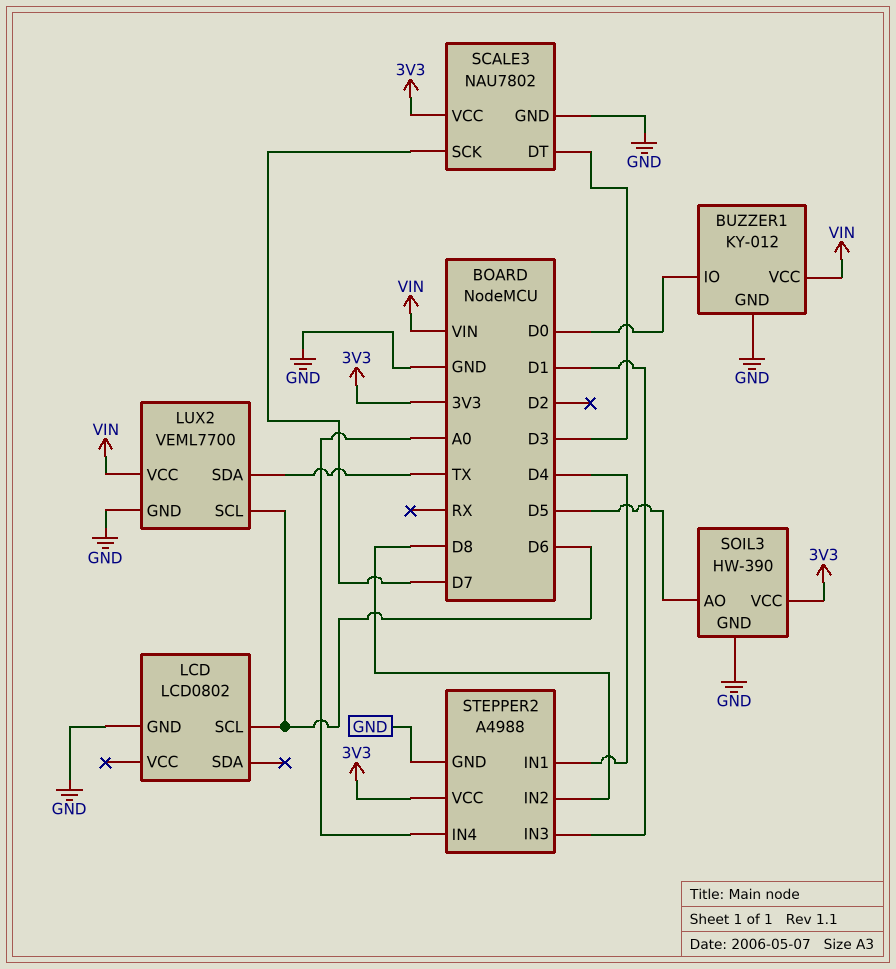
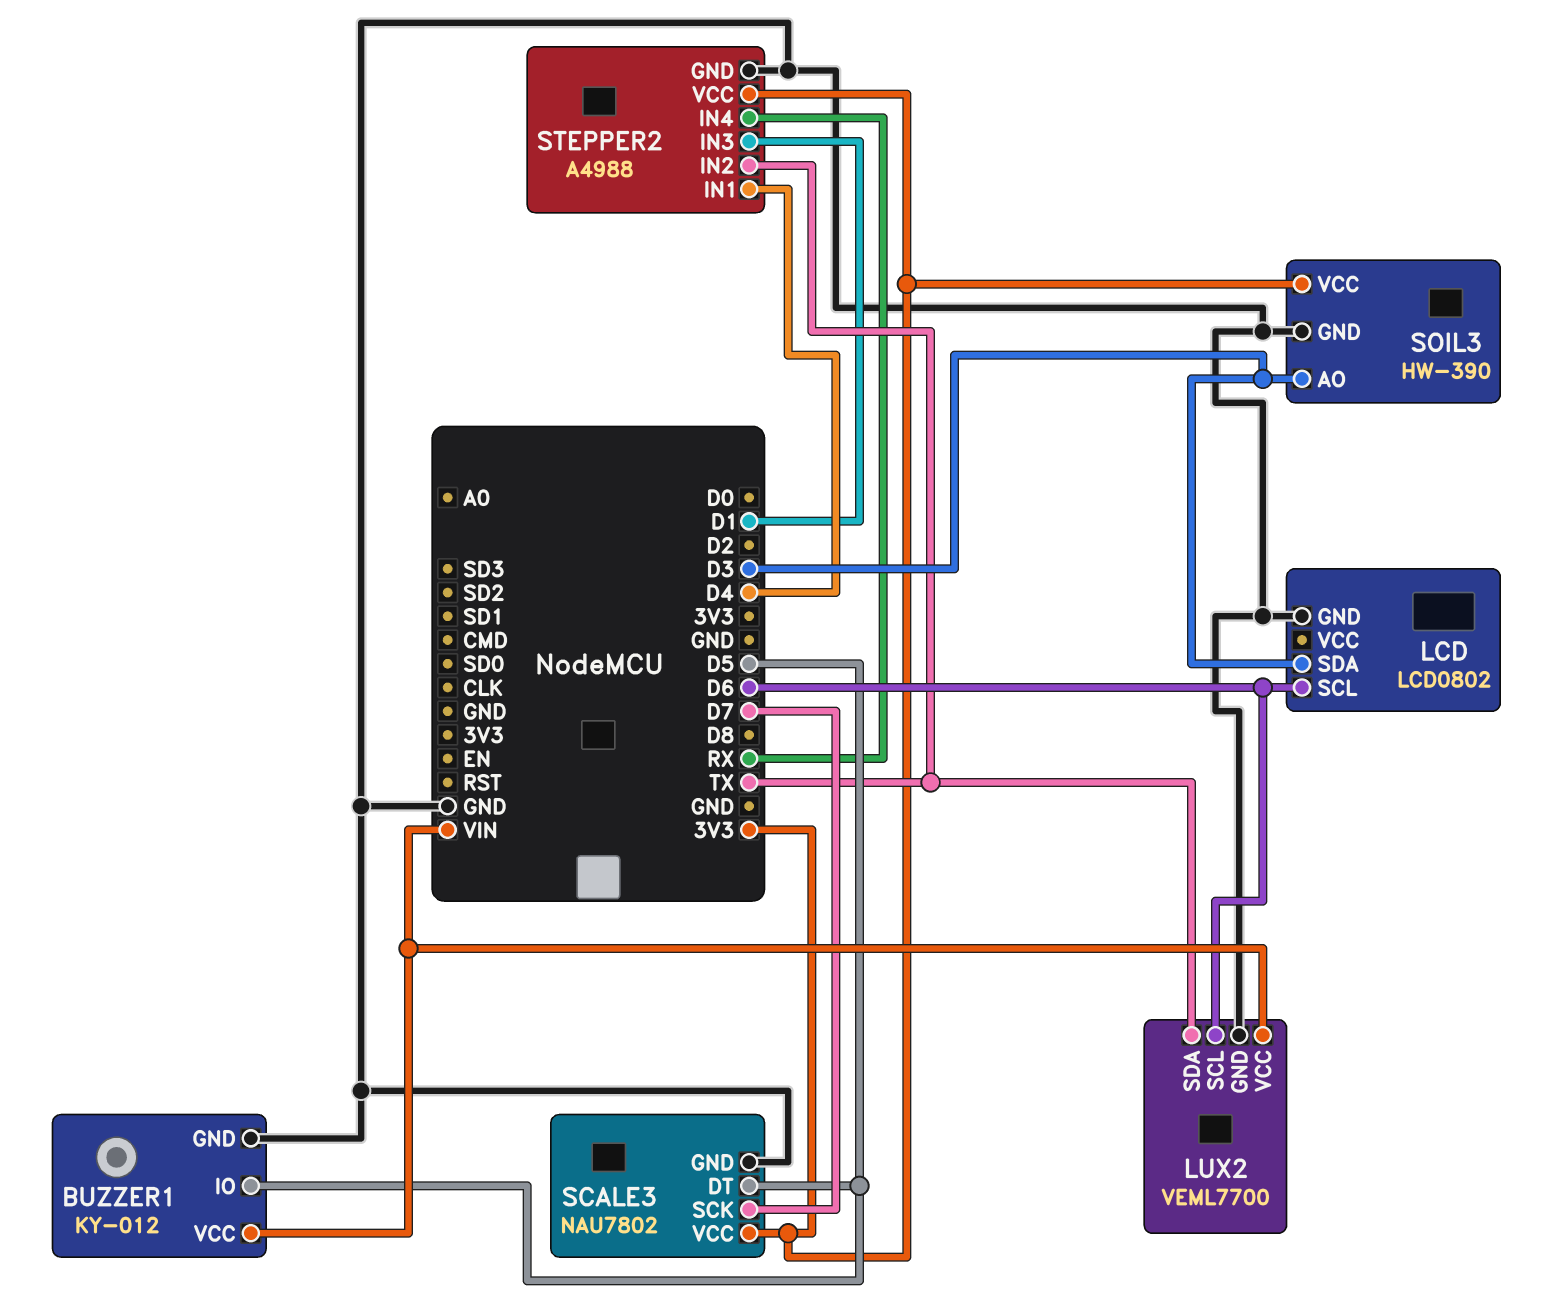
BUZZER1 pin IO: D0 -> D5
LCD pin SDA: none -> D3
SCALE3 pin DT: D3 -> D5
SOIL3 pin AO: D5 -> D3
STEPPER2 pin IN2: D8 -> TX
STEPPER2 pin IN4: A0 -> RX

